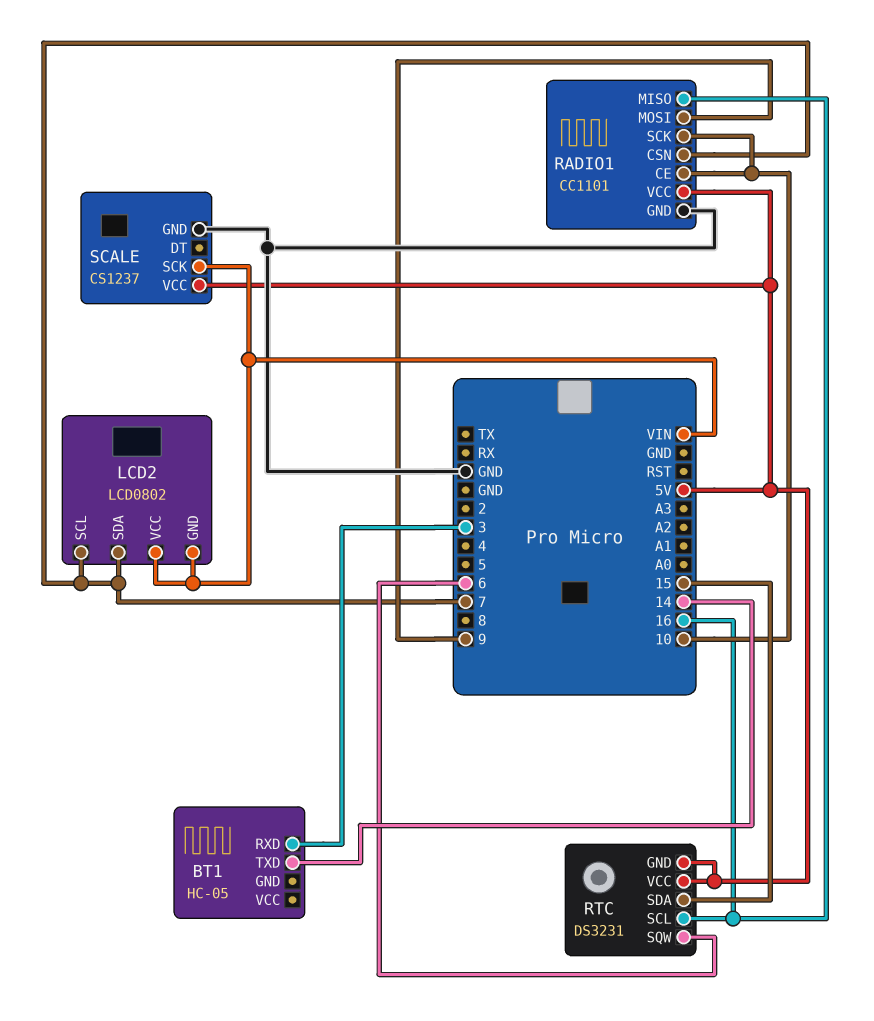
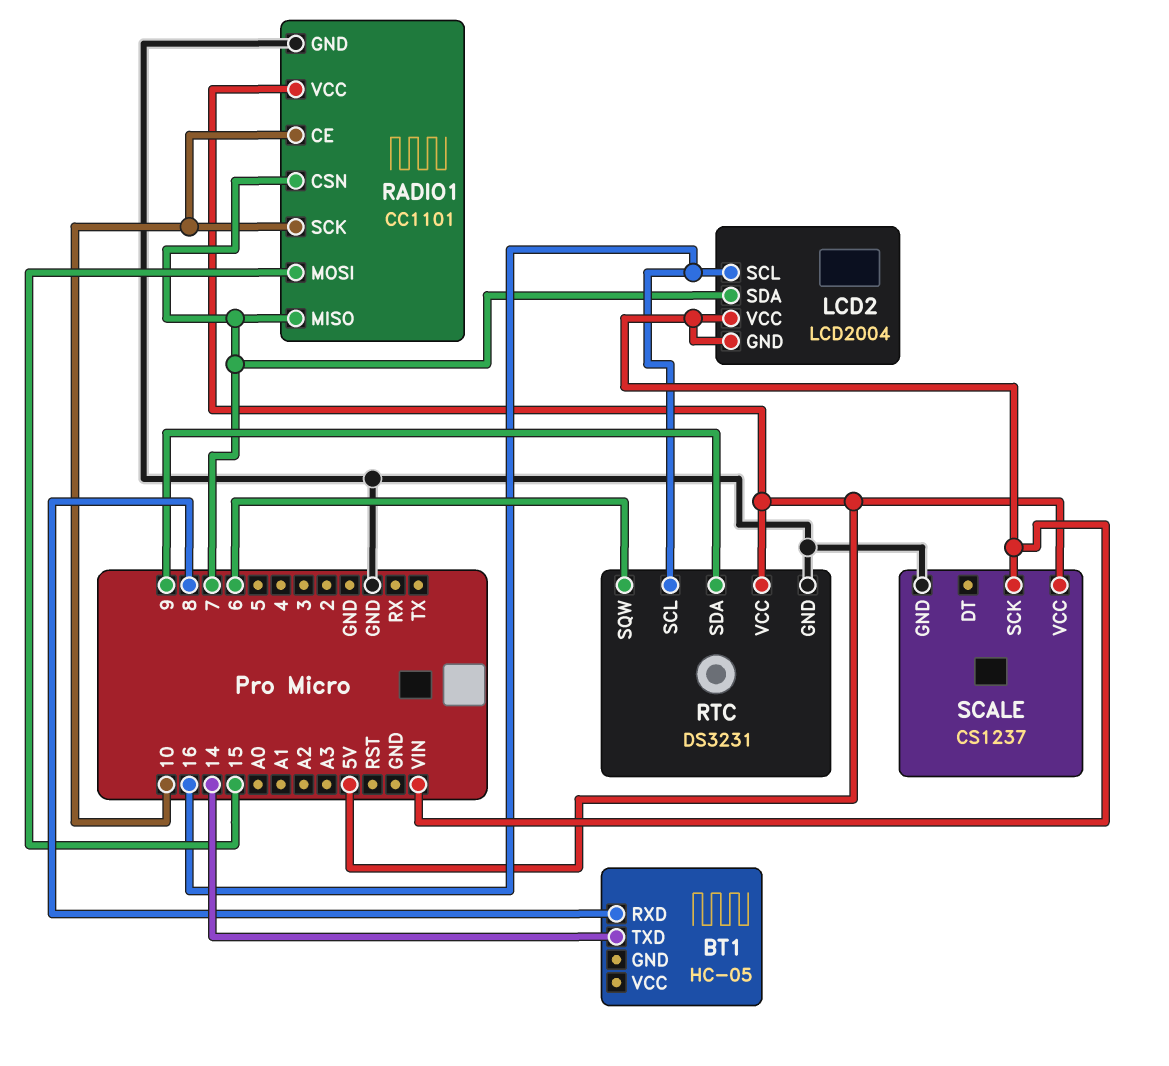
BT1 pin RXD: 3 -> 8
LCD2: LCD0802 -> LCD2004
LCD2 pin SCL: 7 -> 16
RADIO1 pin MISO: 16 -> 7
RADIO1 pin MOSI: 9 -> 15
RTC pin GND: 5V -> GND
RTC pin SDA: 15 -> 9

